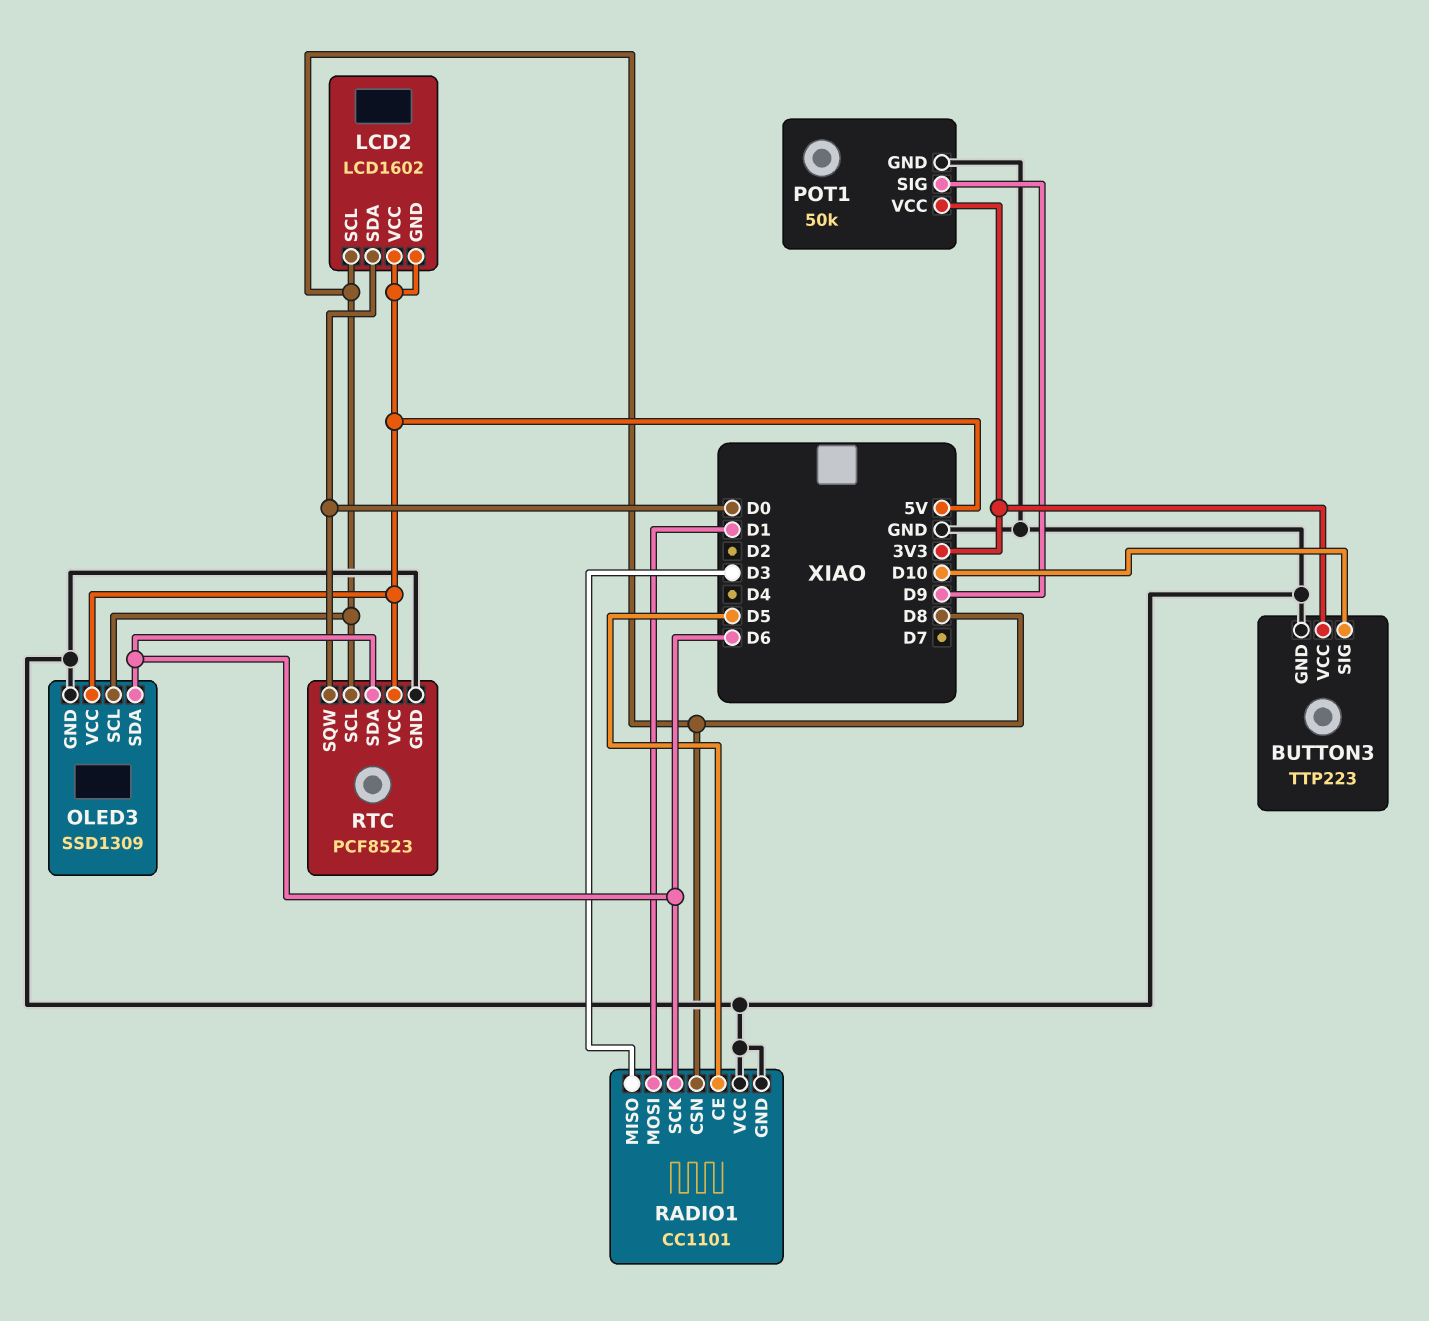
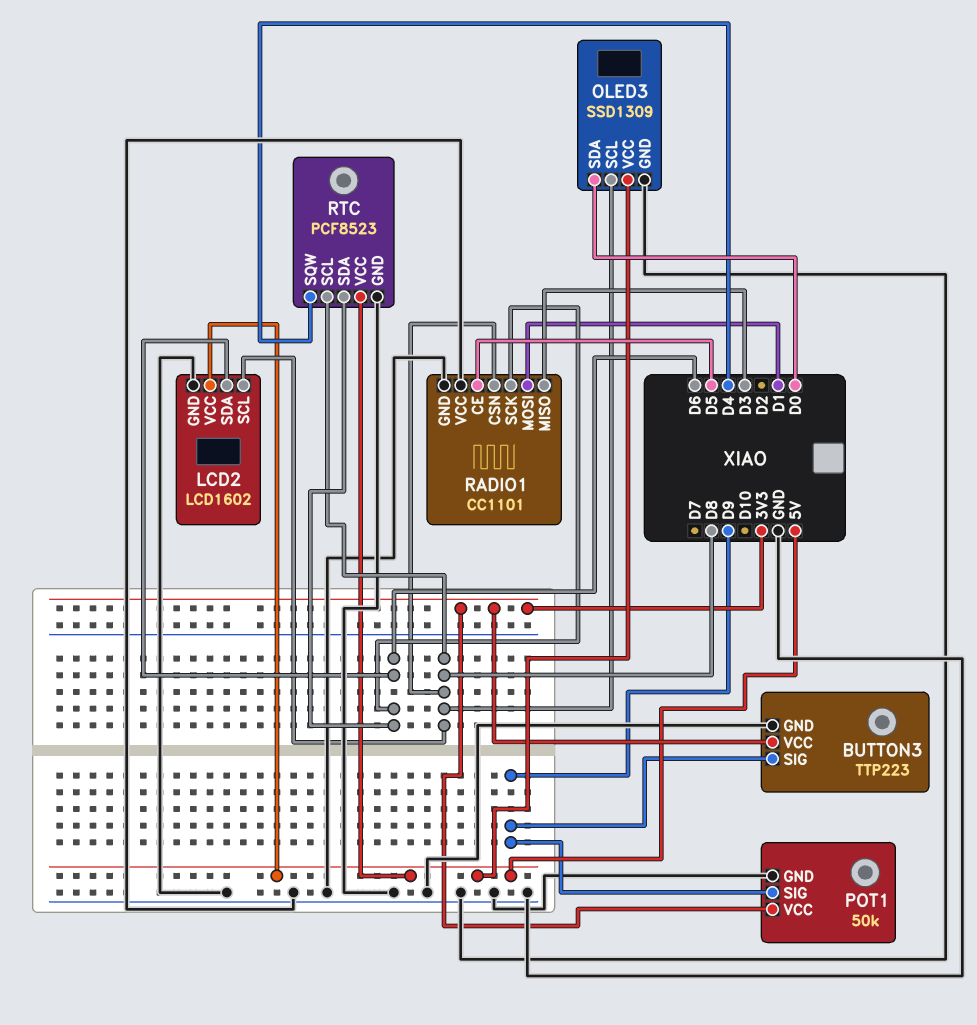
BUTTON3 pin SIG: D10 -> D9
LCD2 pin GND: 5V -> GND
LCD2 pin SDA: D0 -> D6
OLED3 pin SDA: D6 -> D0
RTC pin SQW: D0 -> D4

